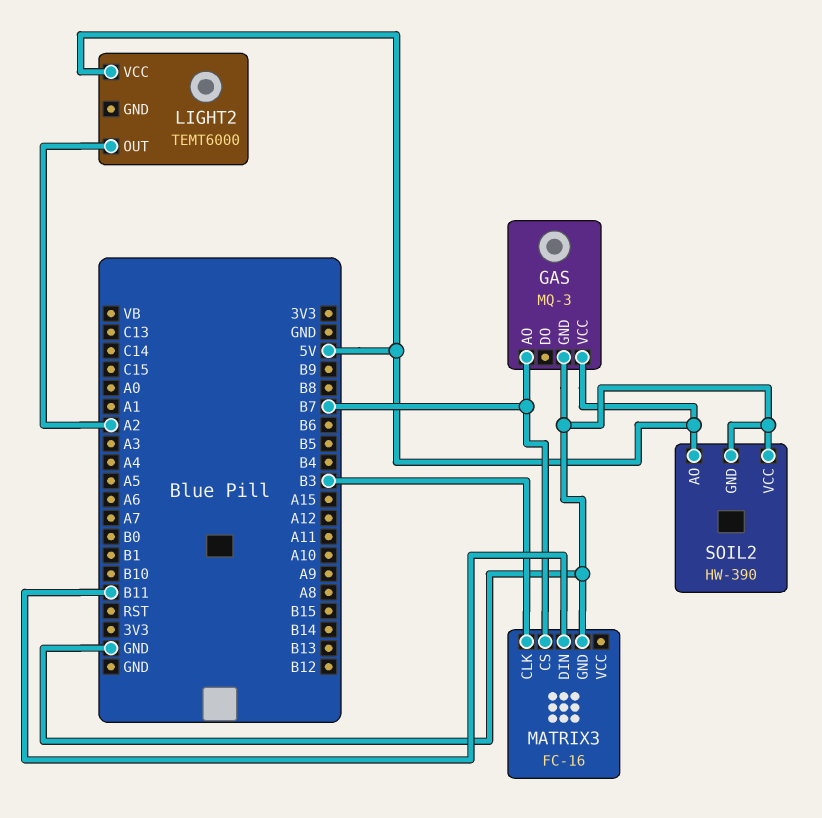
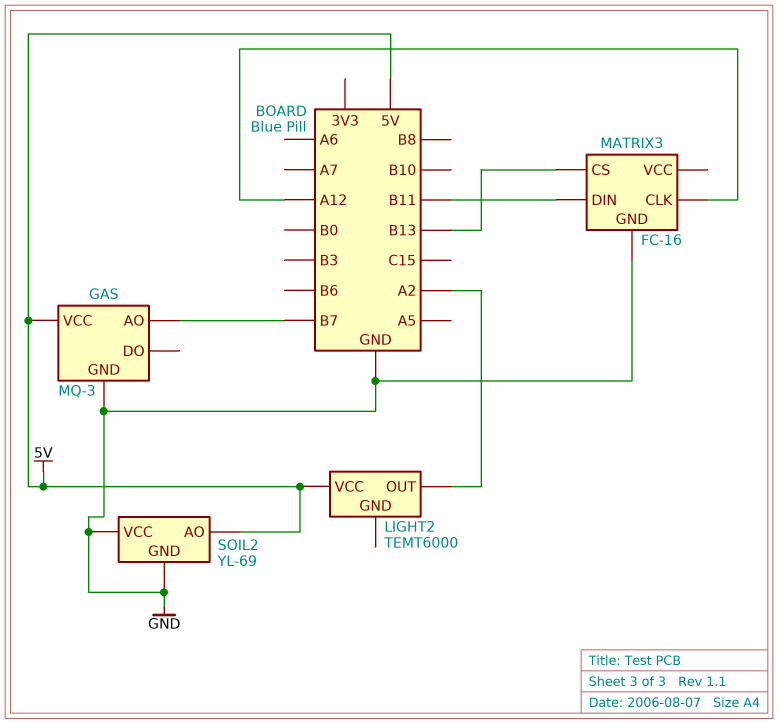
MATRIX3 pin CLK: B3 -> A12
MATRIX3 pin CS: B7 -> B13
SOIL2: HW-390 -> YL-69

